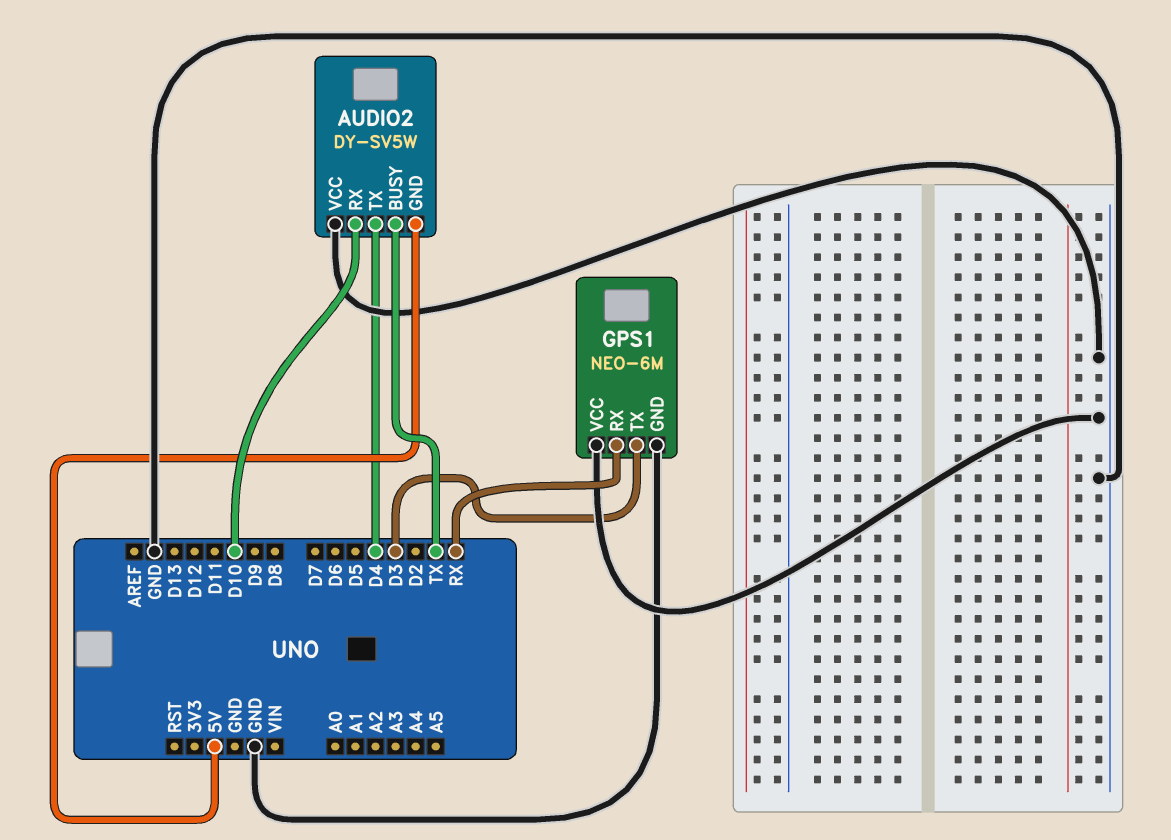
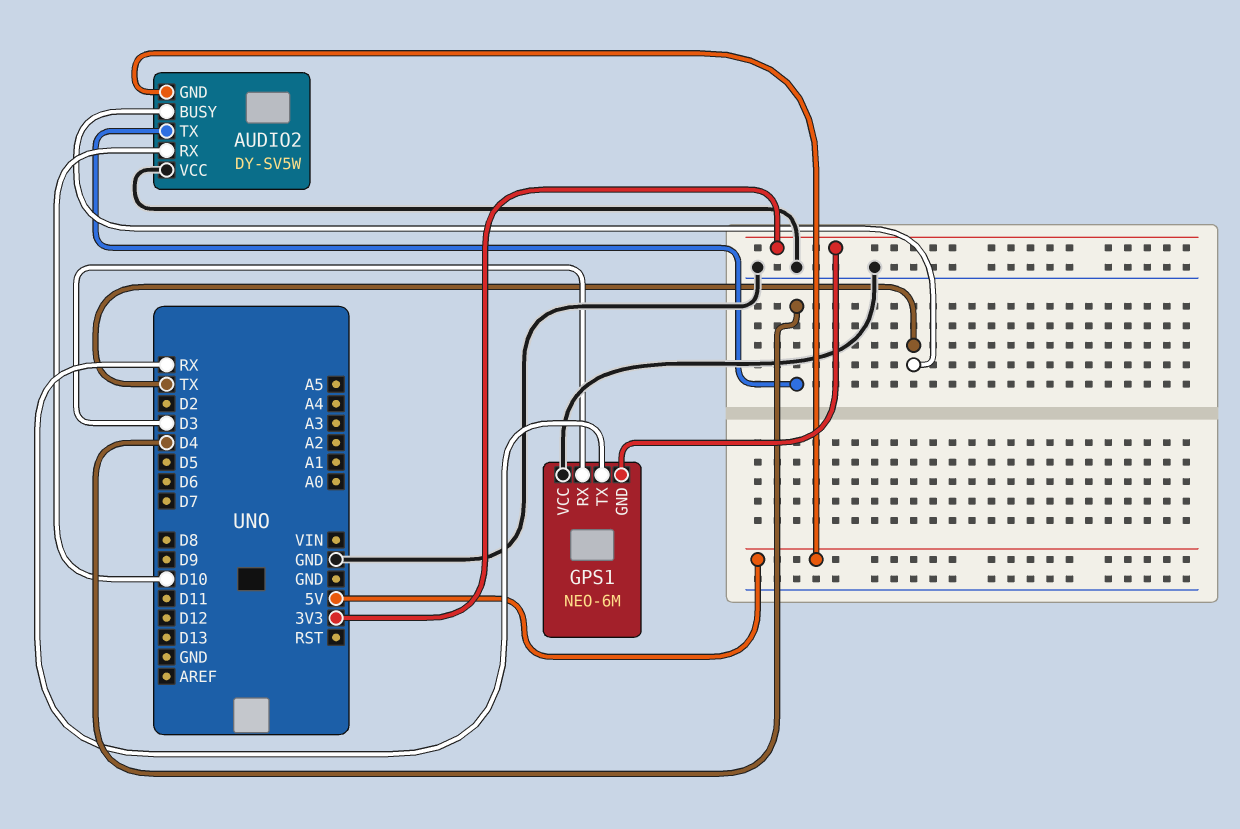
GPS1 pin GND: GND -> 3V3
GPS1 pin RX: RX -> D3
GPS1 pin TX: D3 -> RX

